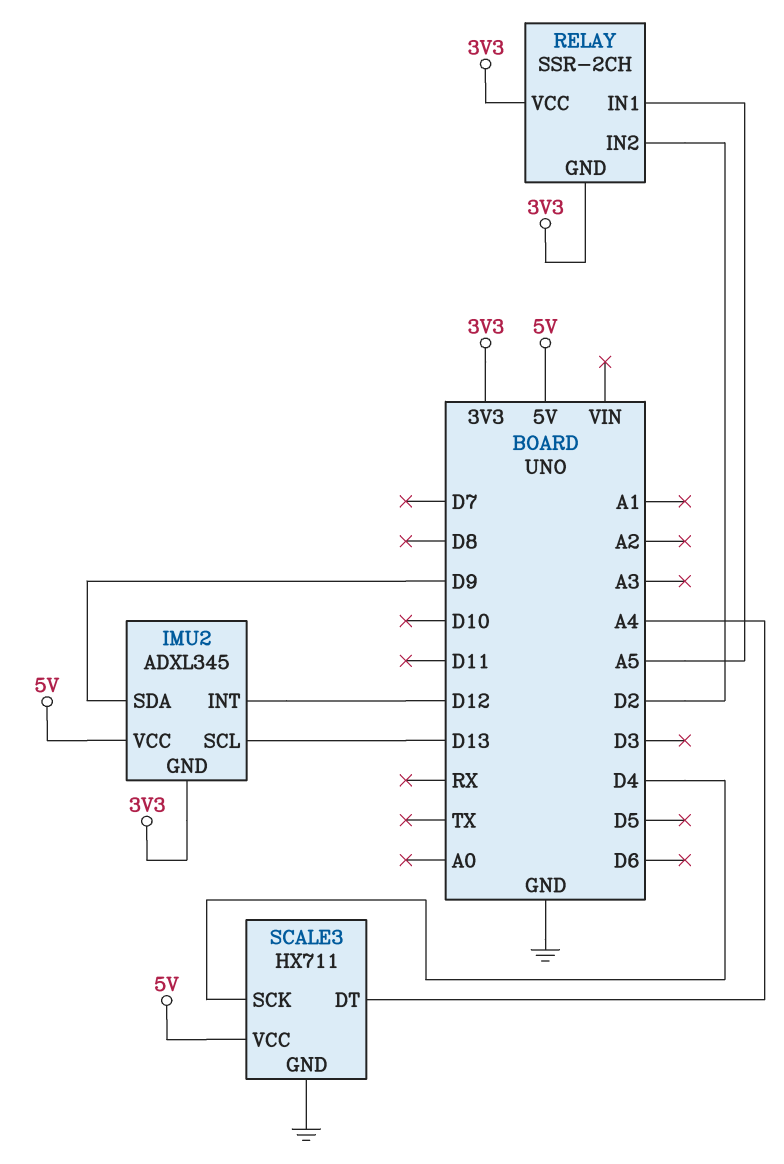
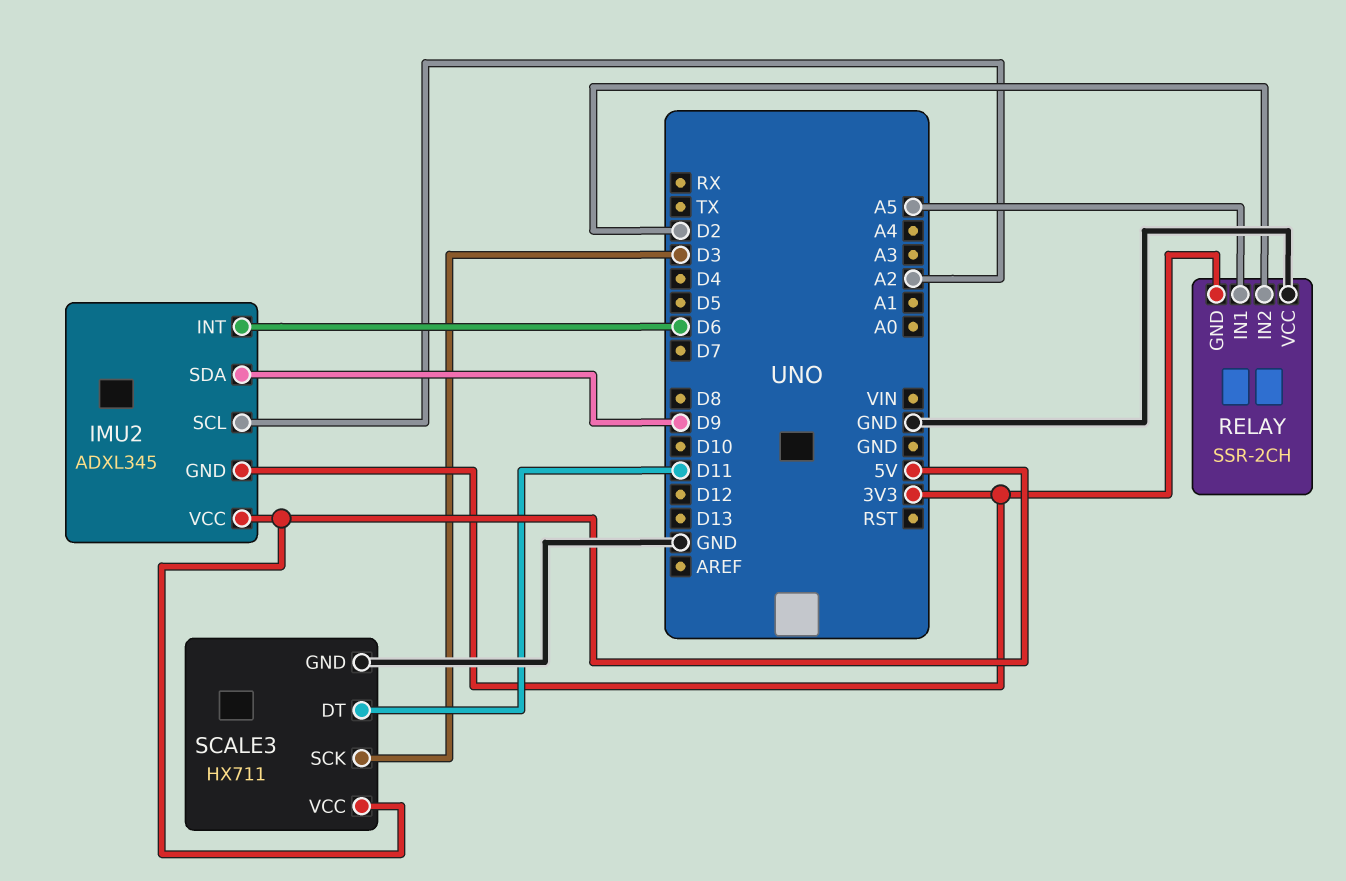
IMU2 pin INT: D12 -> D6
IMU2 pin SCL: D13 -> A2
RELAY pin VCC: 3V3 -> GND
SCALE3 pin DT: A4 -> D11
SCALE3 pin SCK: D4 -> D3

